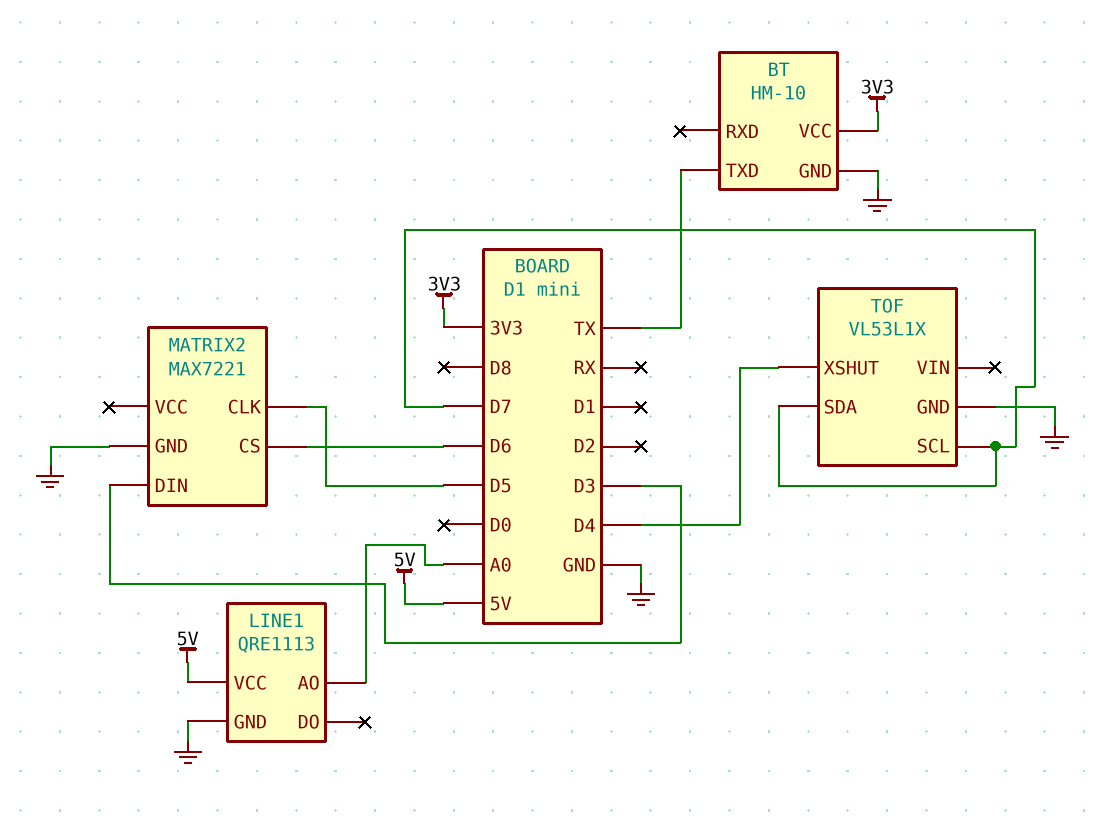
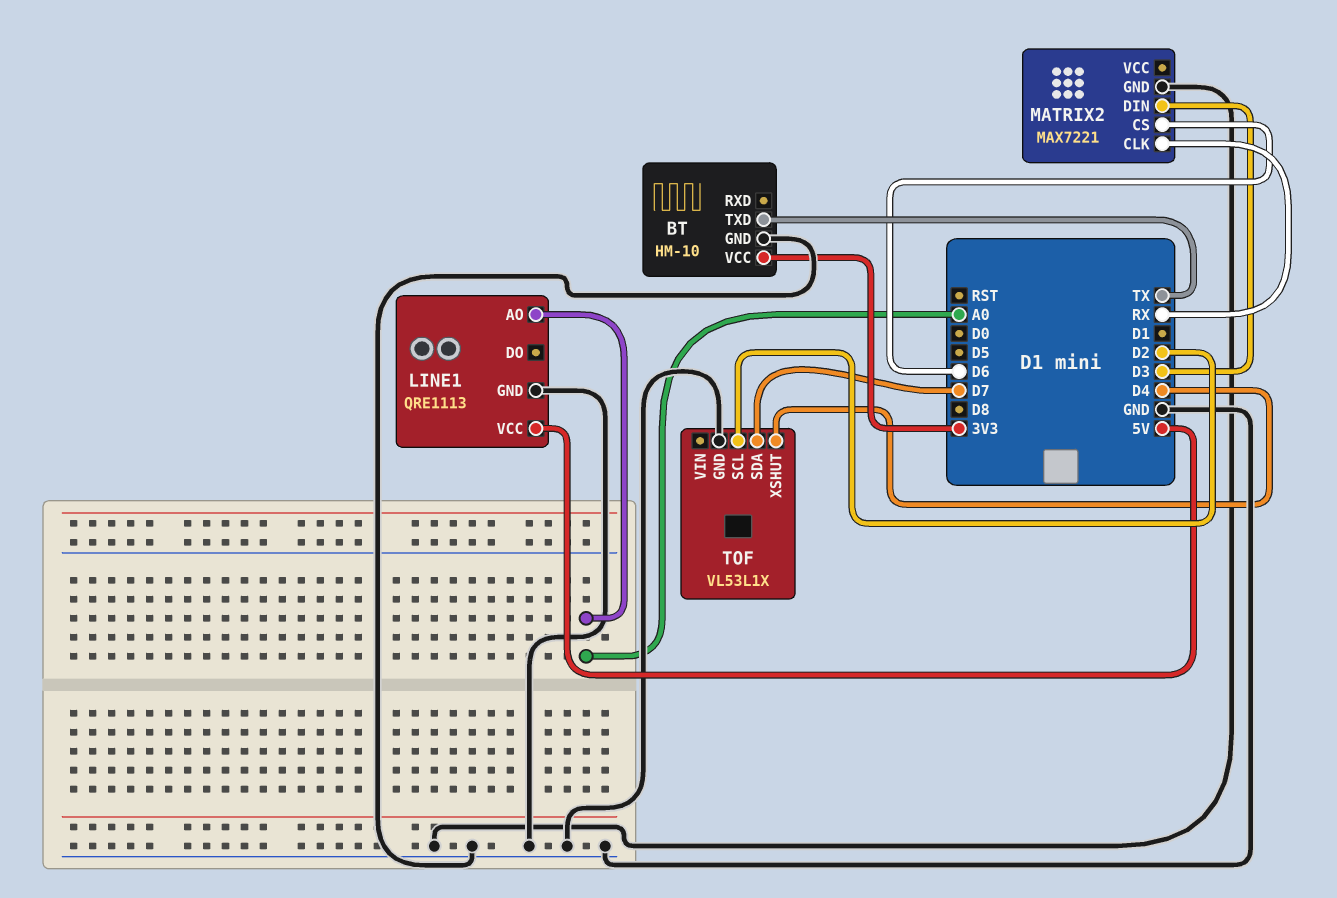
MATRIX2 pin CLK: D5 -> RX
TOF pin SCL: D7 -> D2

